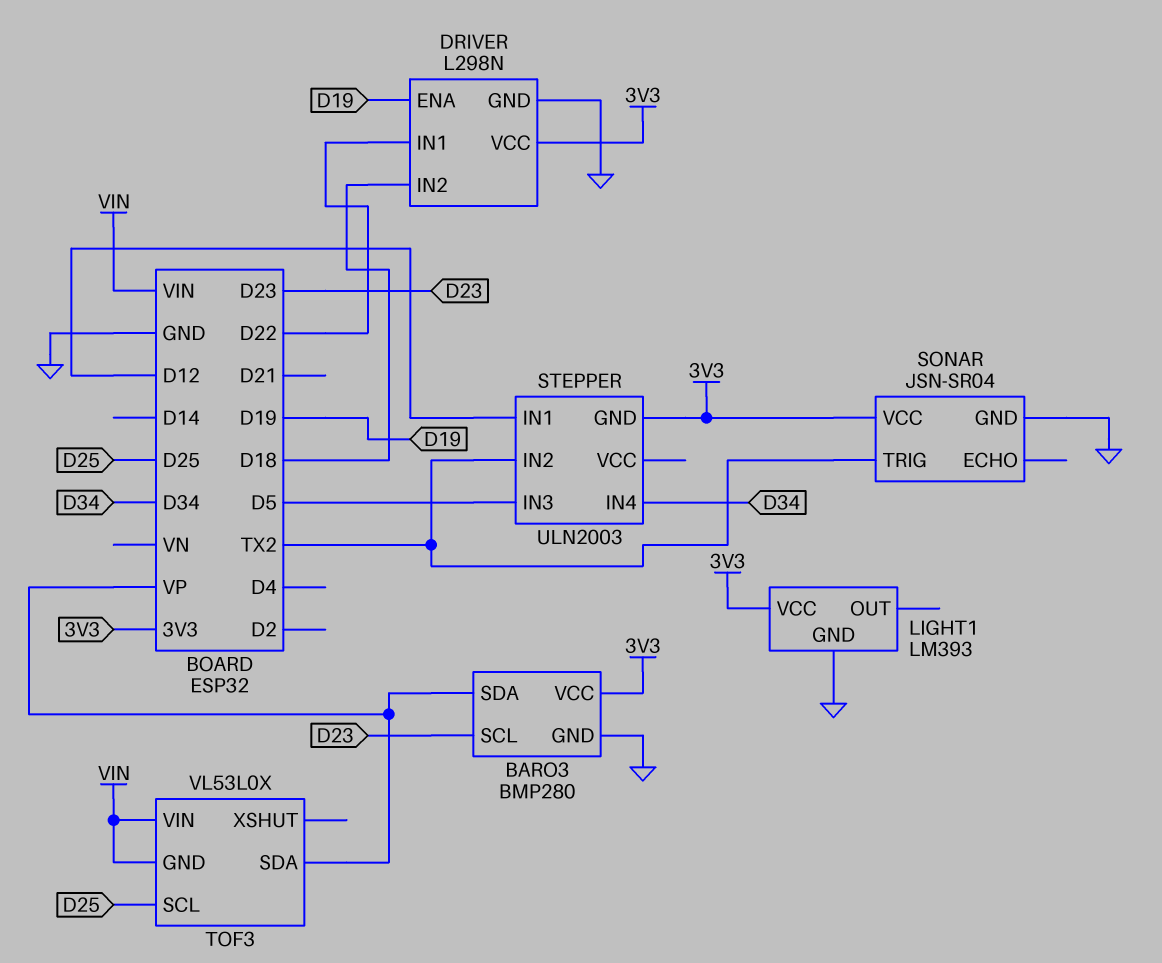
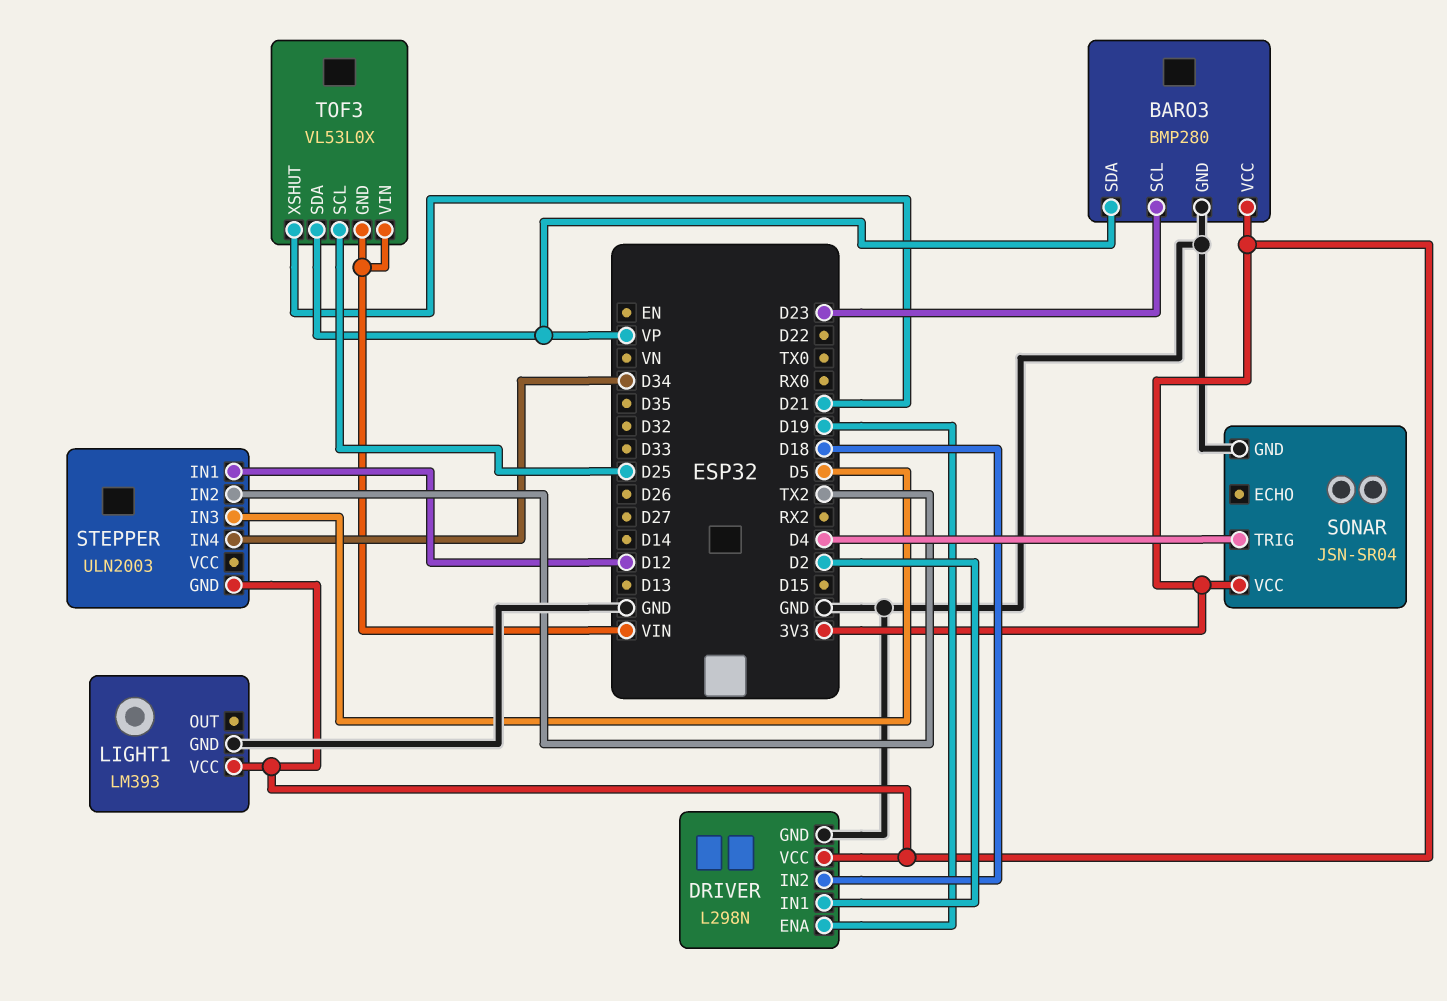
DRIVER pin IN1: D22 -> D2
SONAR pin TRIG: TX2 -> D4
TOF3 pin XSHUT: none -> D21

